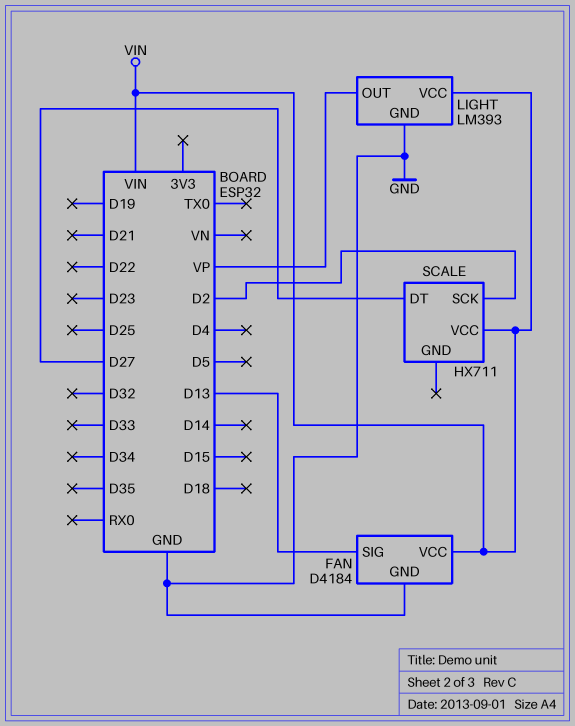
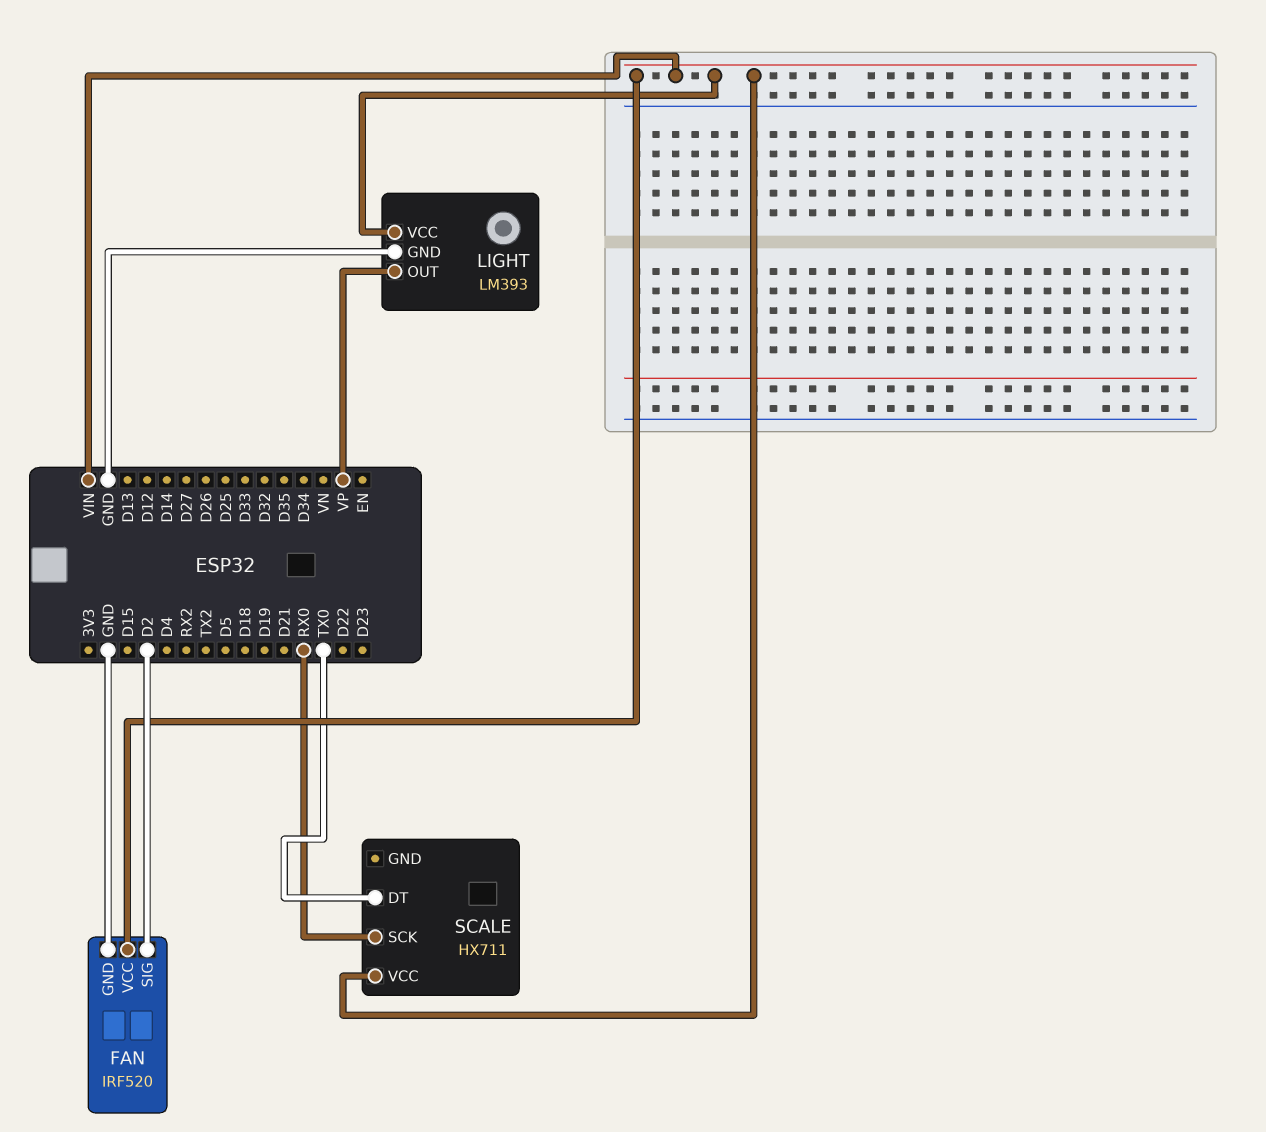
FAN: D4184 -> IRF520
FAN pin SIG: D13 -> D2
SCALE pin DT: D27 -> TX0
SCALE pin SCK: D2 -> RX0

